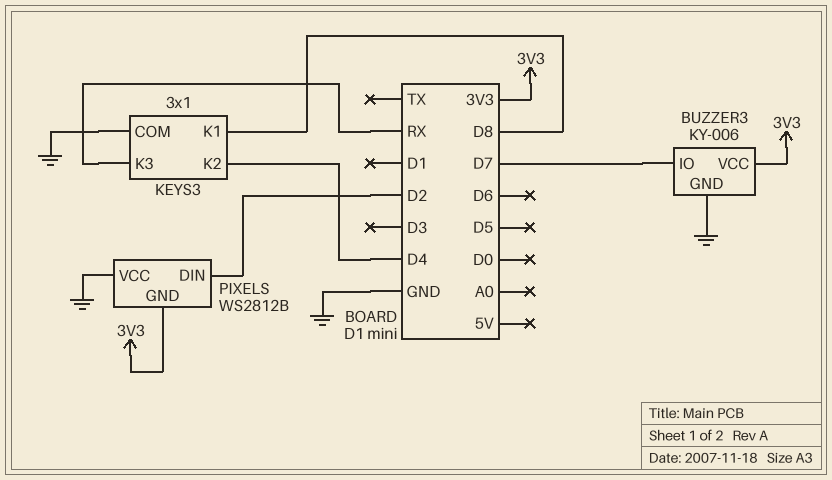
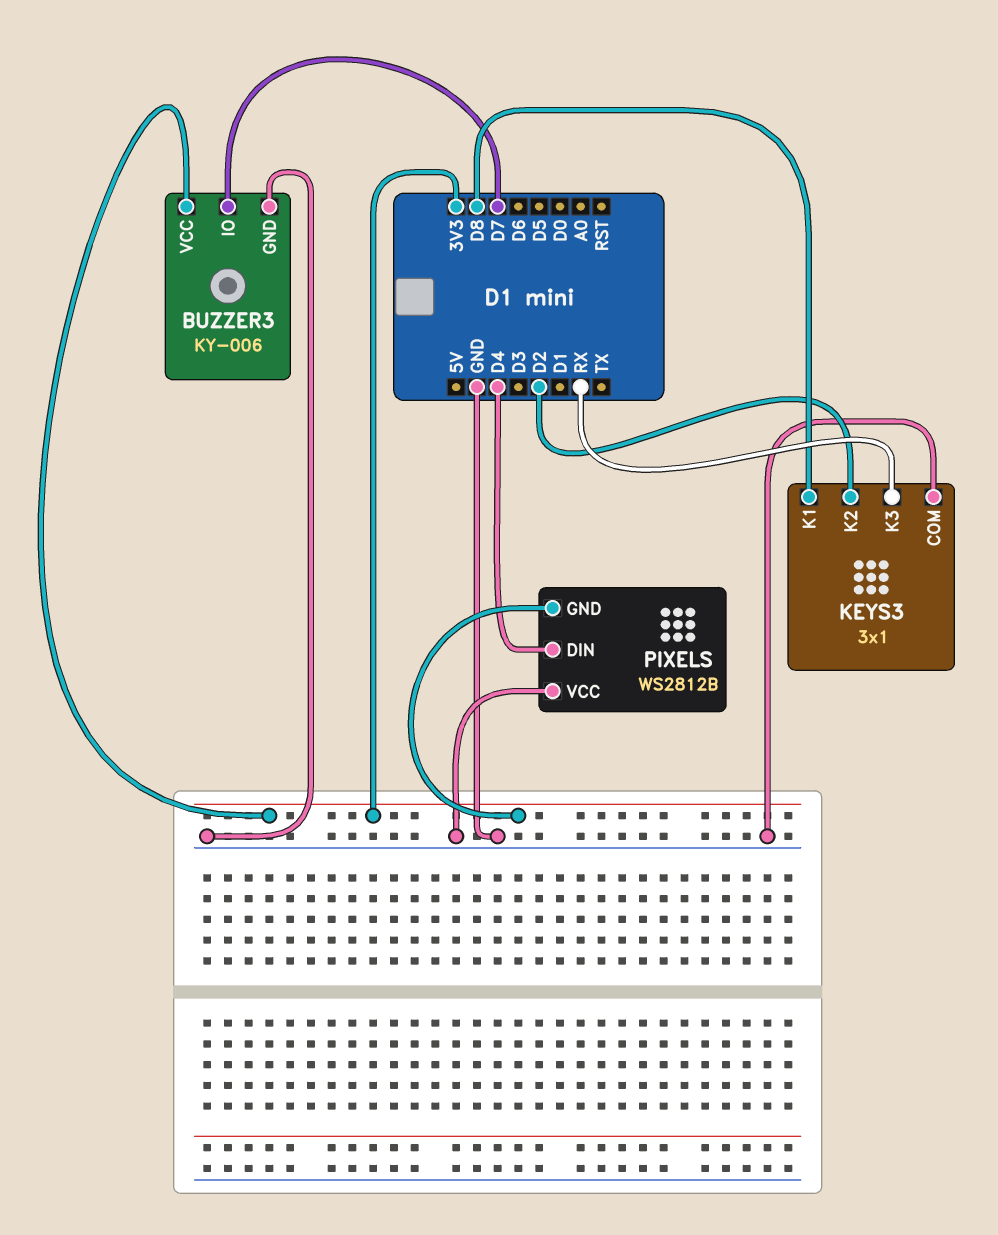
KEYS3 pin K2: D4 -> D2
PIXELS pin DIN: D2 -> D4

